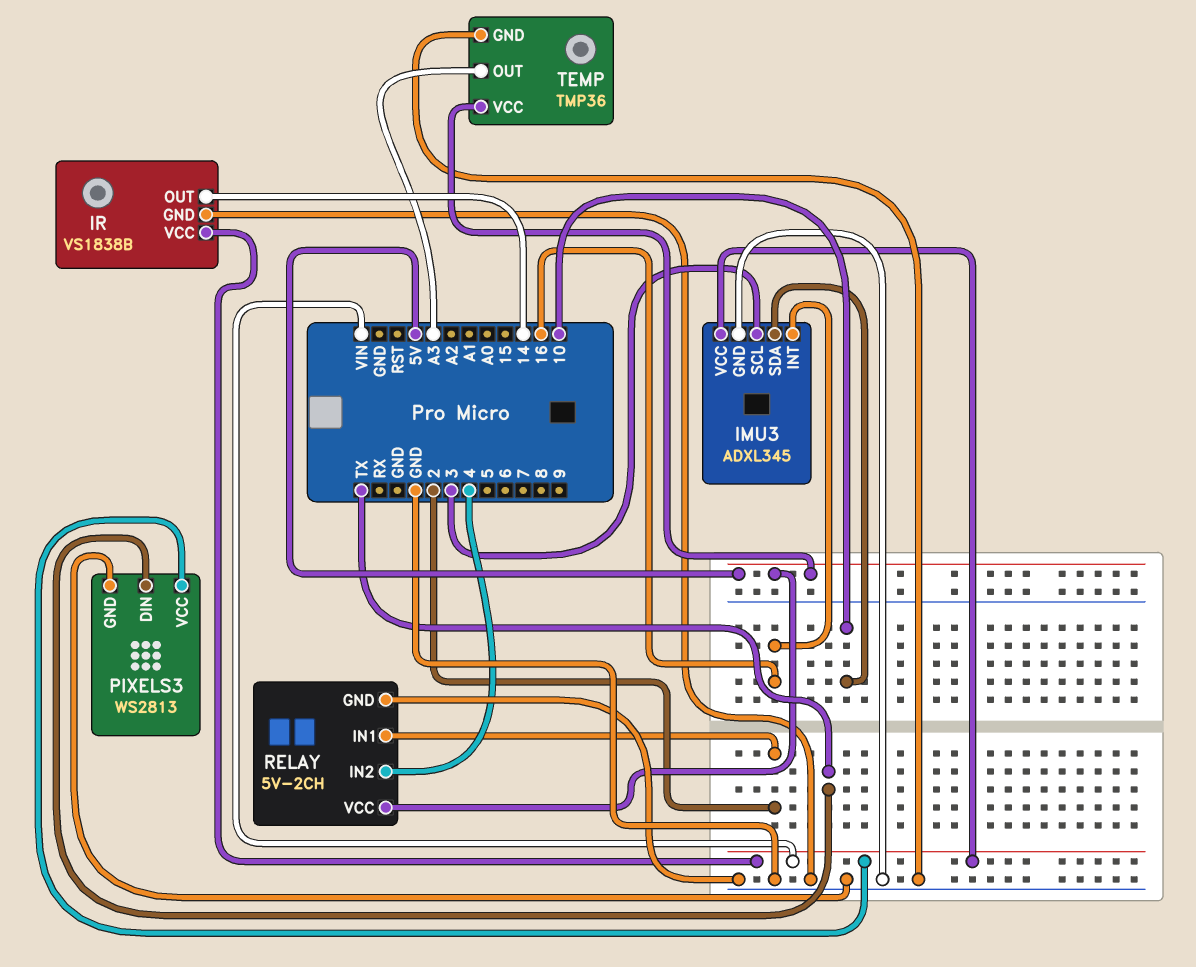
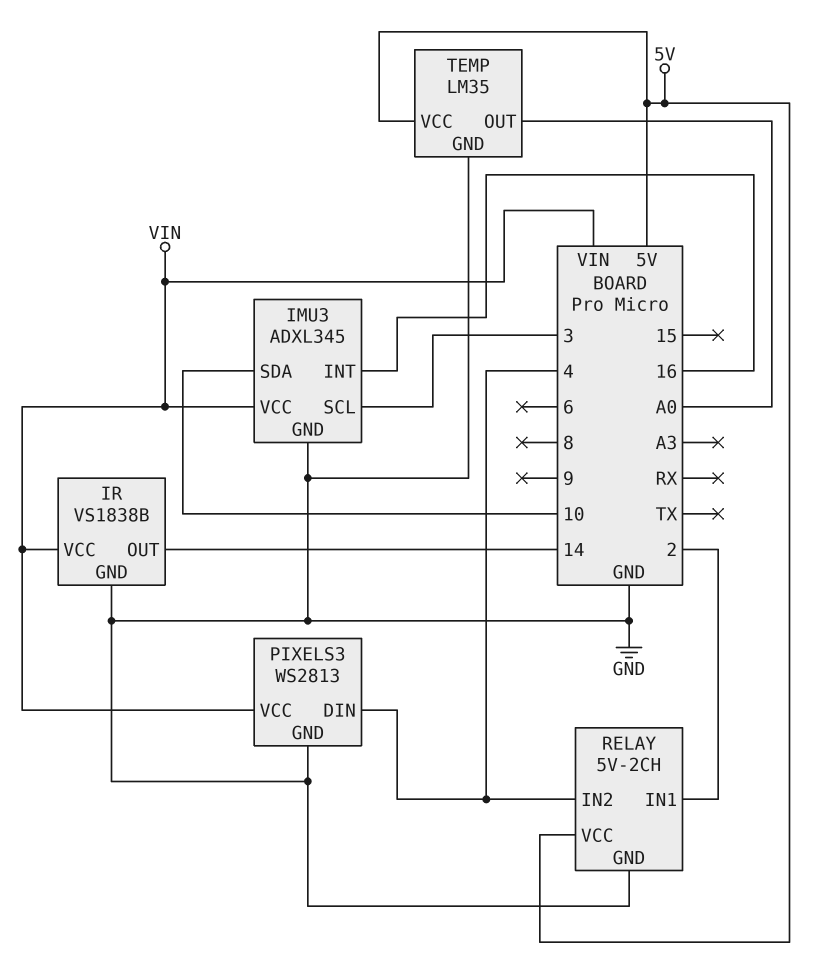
PIXELS3 pin DIN: TX -> 4
TEMP: TMP36 -> LM35
TEMP pin OUT: A3 -> A0

